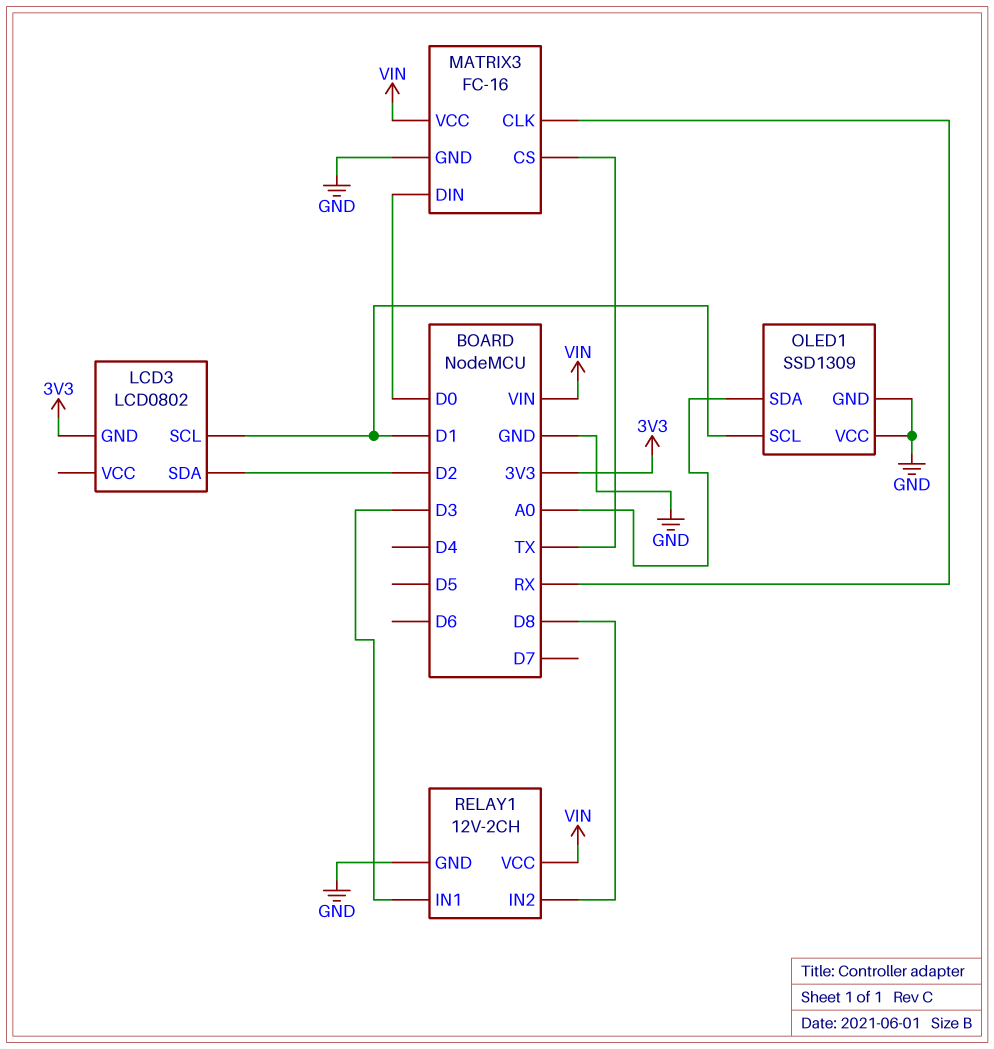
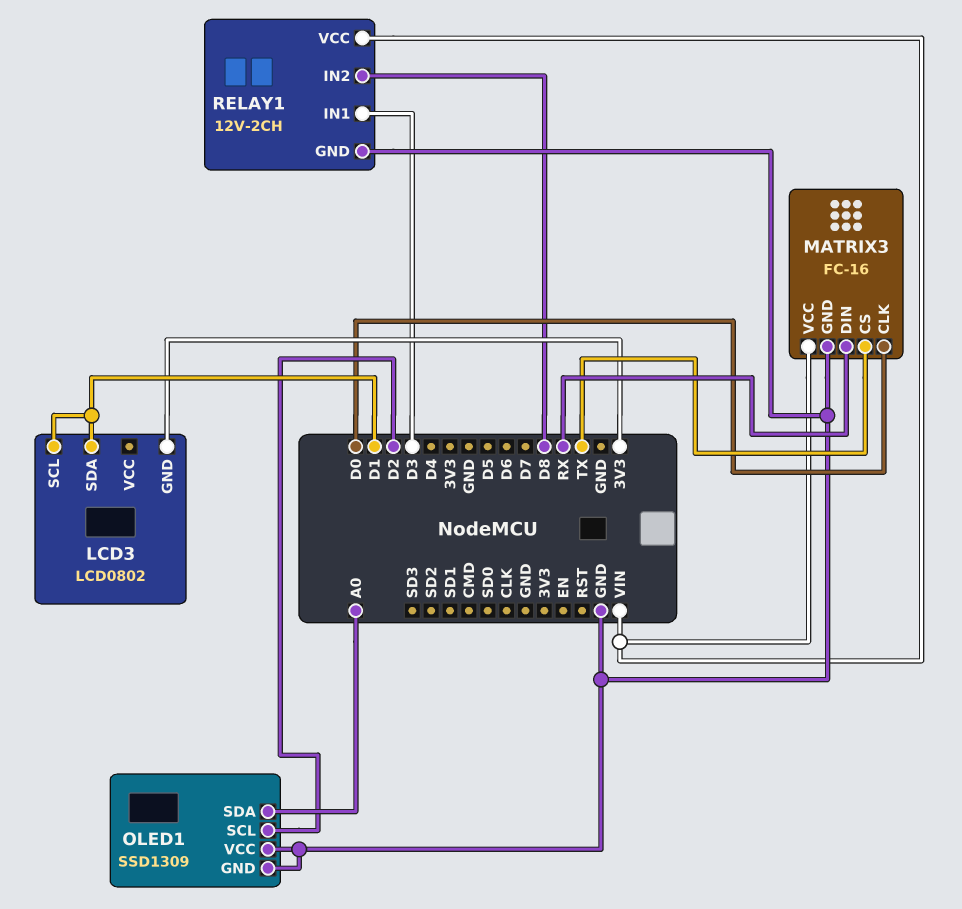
LCD3 pin SDA: D2 -> D1
MATRIX3 pin CLK: RX -> D0
MATRIX3 pin DIN: D0 -> RX
OLED1 pin SCL: D1 -> D2

